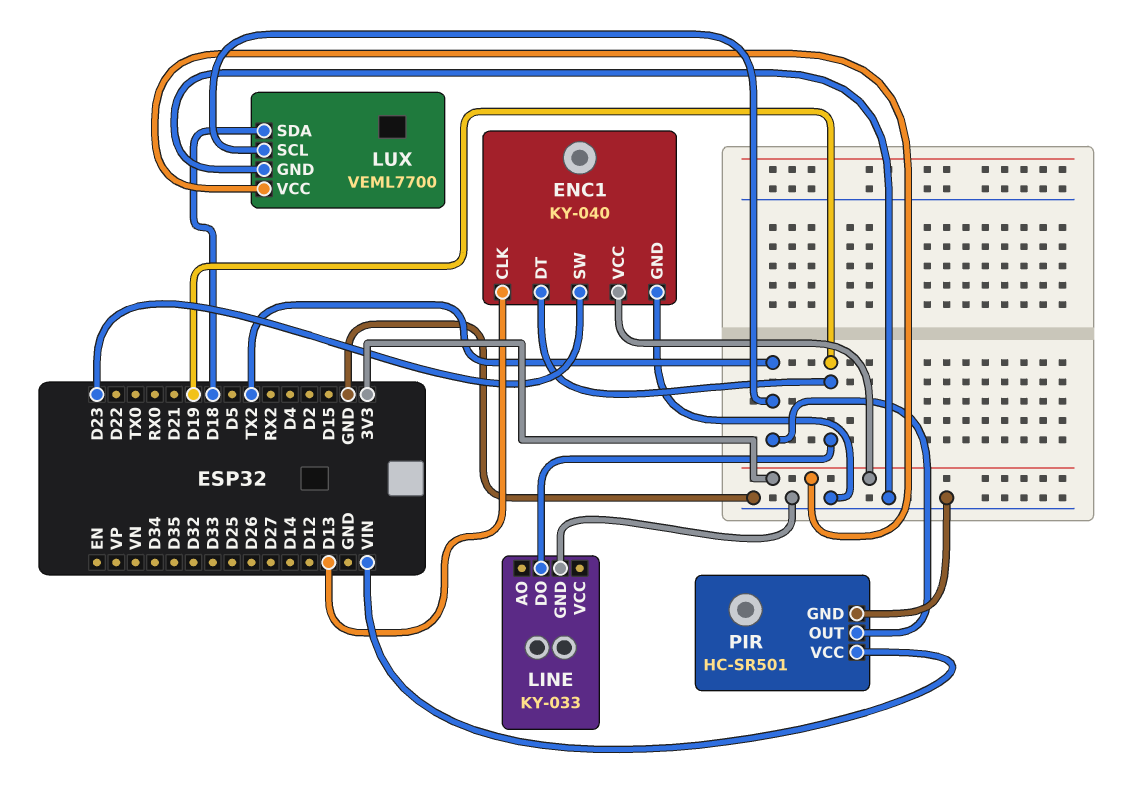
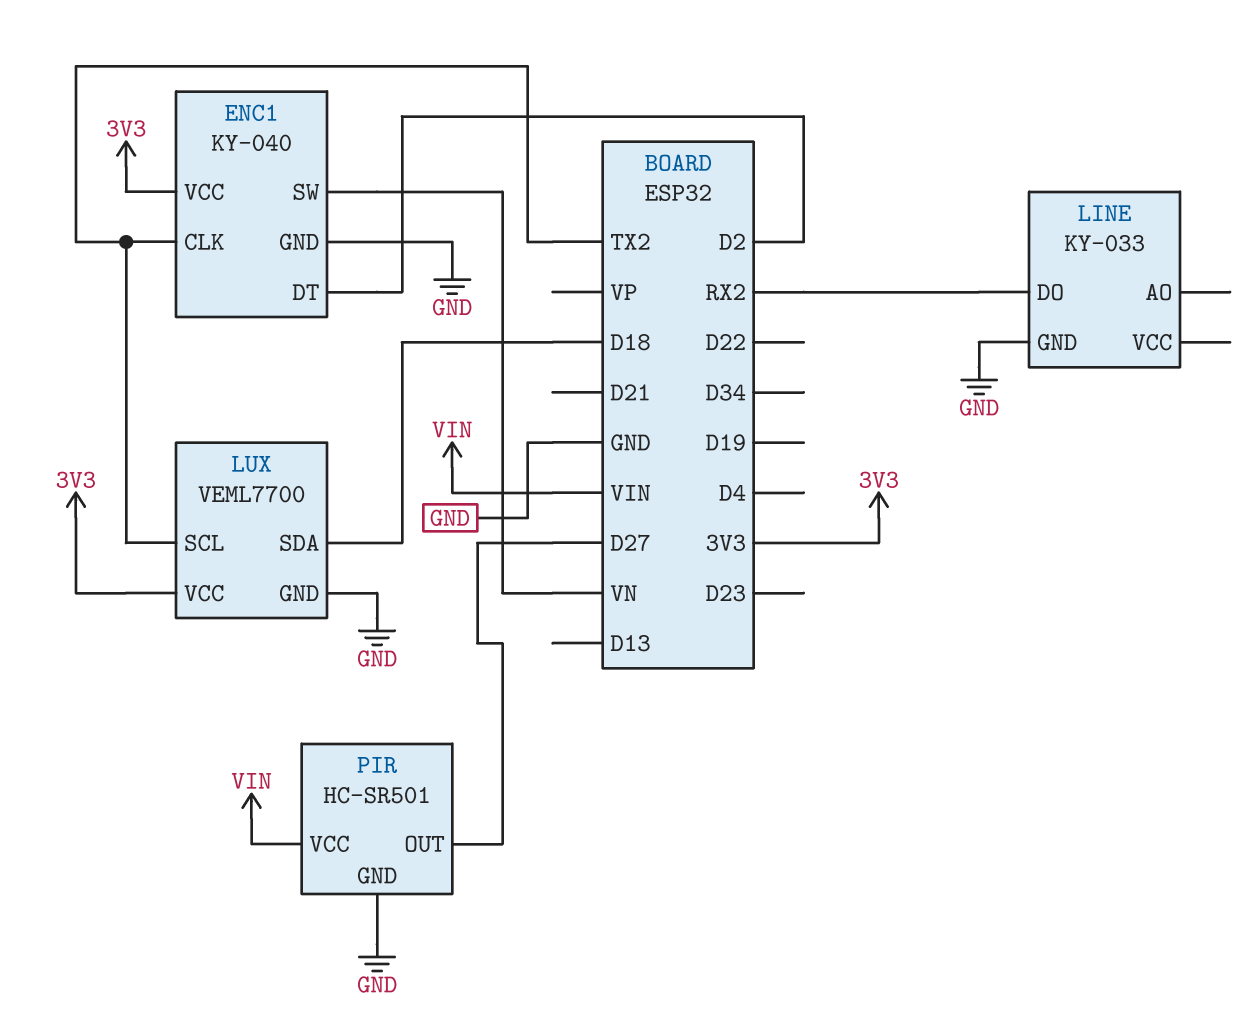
ENC1 pin CLK: D13 -> TX2
ENC1 pin DT: D19 -> D2
ENC1 pin SW: D23 -> VN
LINE pin DO: D19 -> RX2
PIR pin OUT: TX2 -> D27

